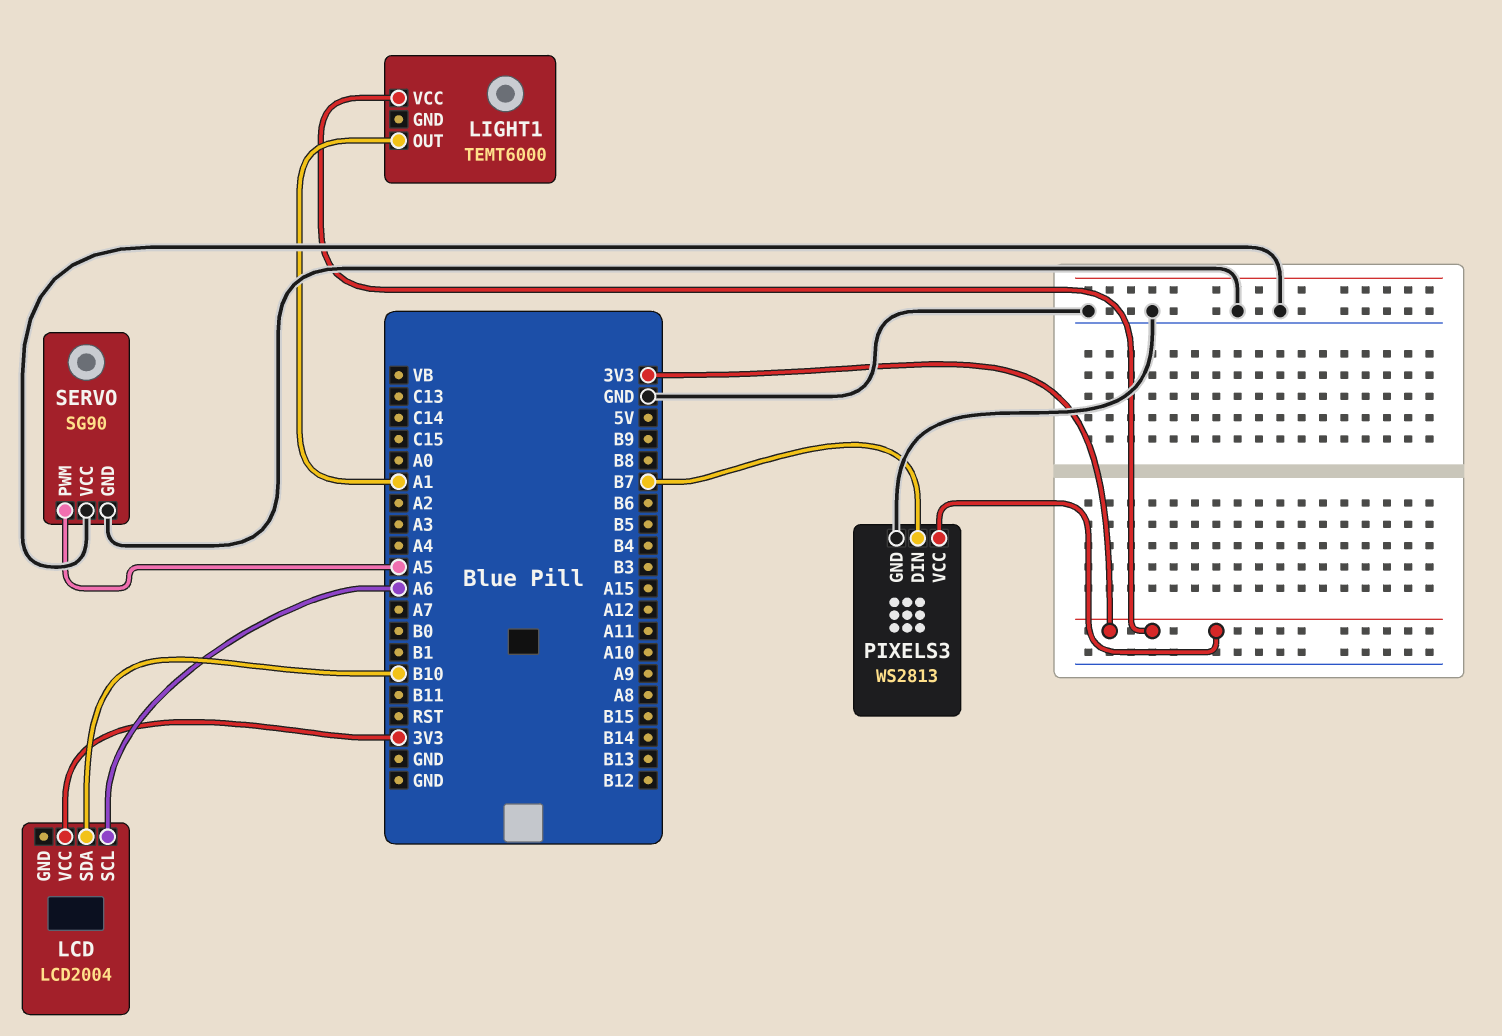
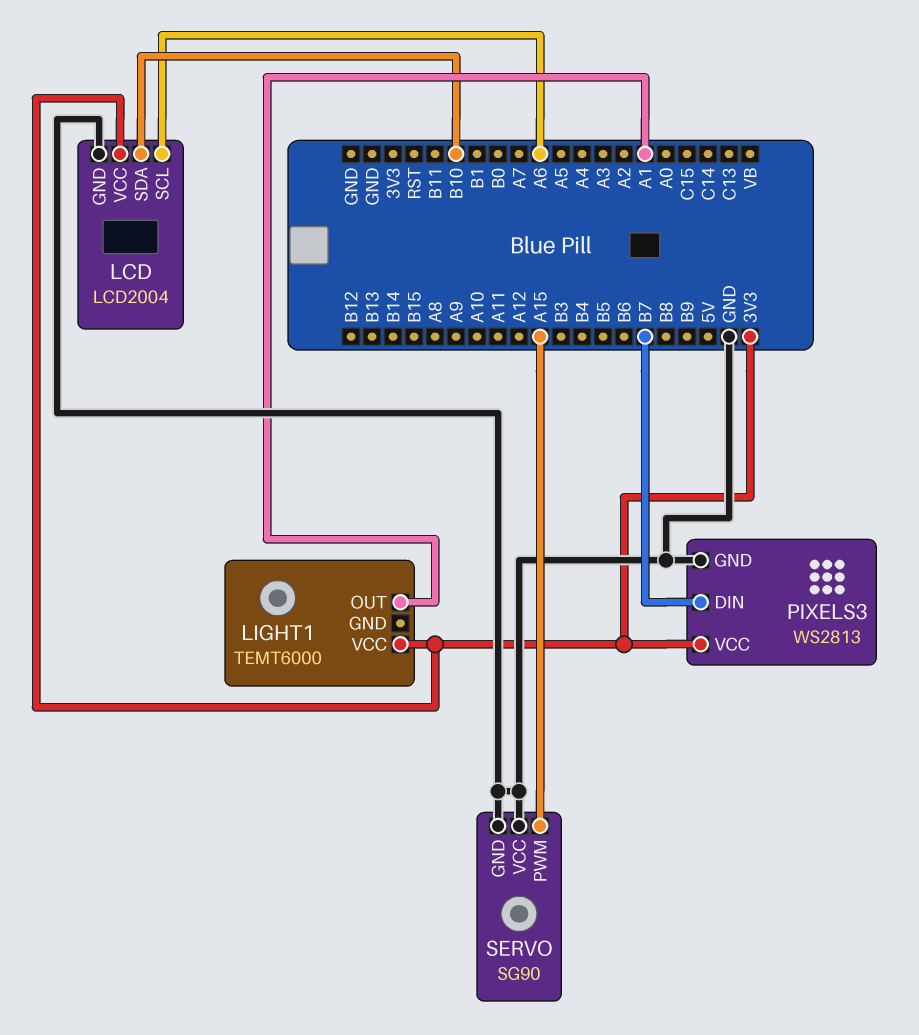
LCD pin GND: none -> GND
SERVO pin PWM: A5 -> A15

